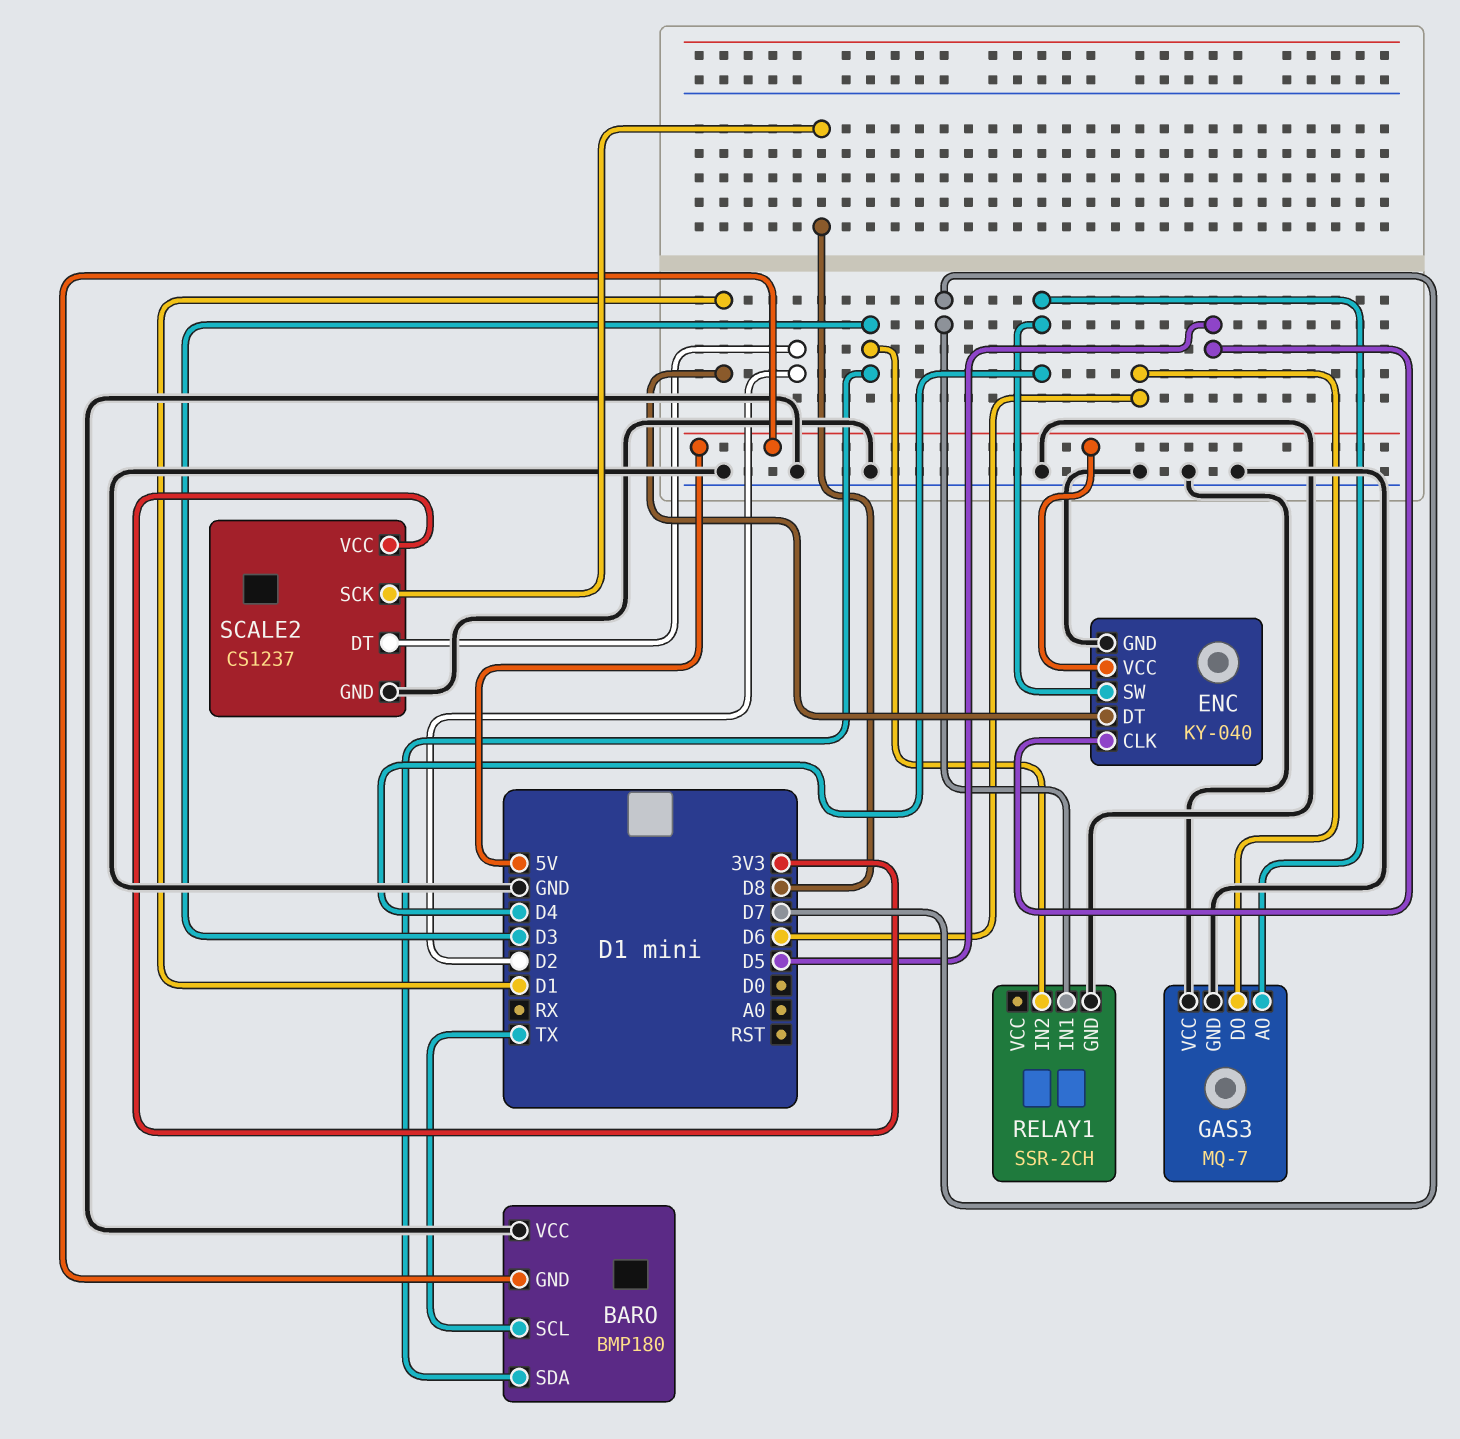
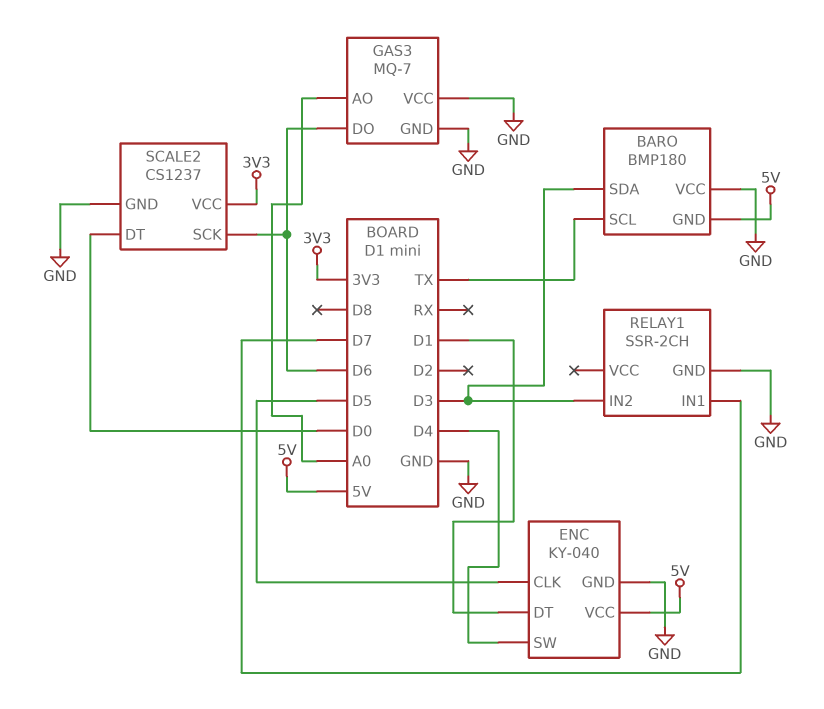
GAS3 pin AO: D4 -> A0
SCALE2 pin DT: D2 -> D0
SCALE2 pin SCK: D8 -> D6

